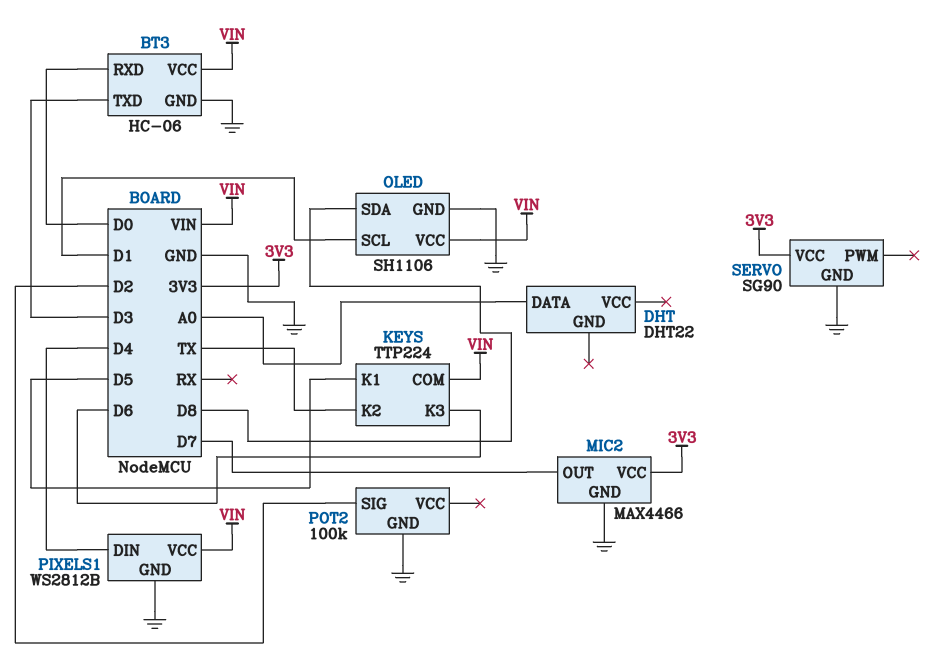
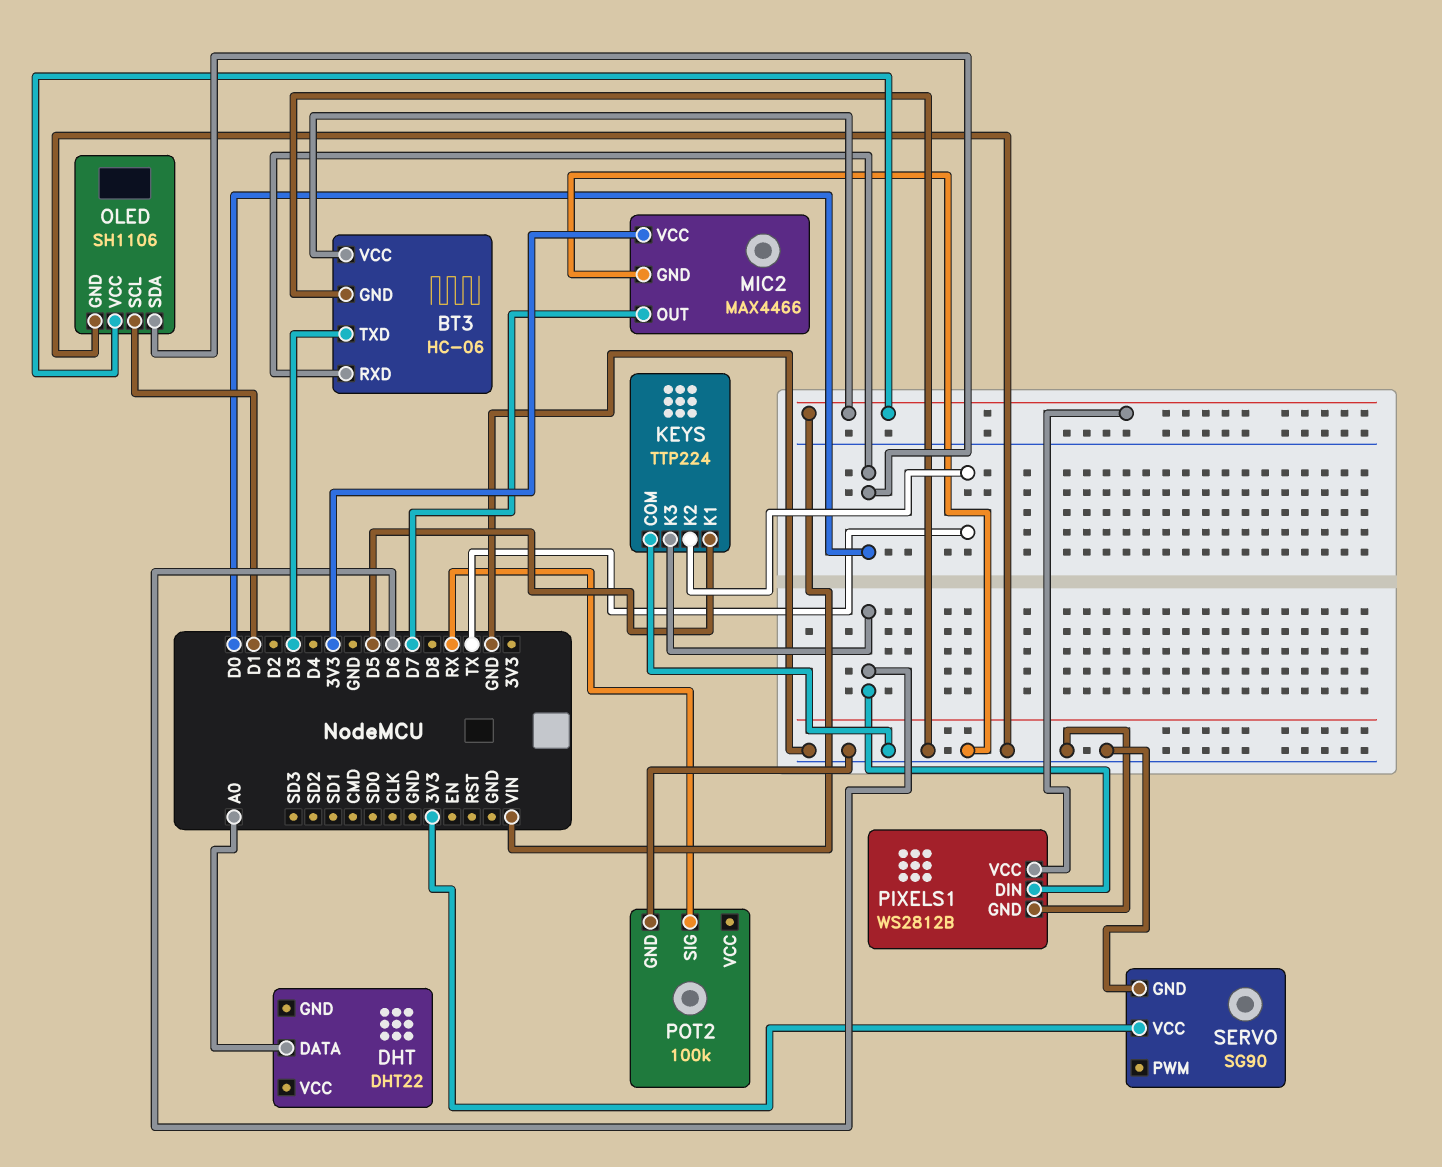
KEYS pin COM: VIN -> GND
OLED pin SDA: D8 -> D0
PIXELS1 pin DIN: D4 -> D6
POT2 pin SIG: D2 -> RX

